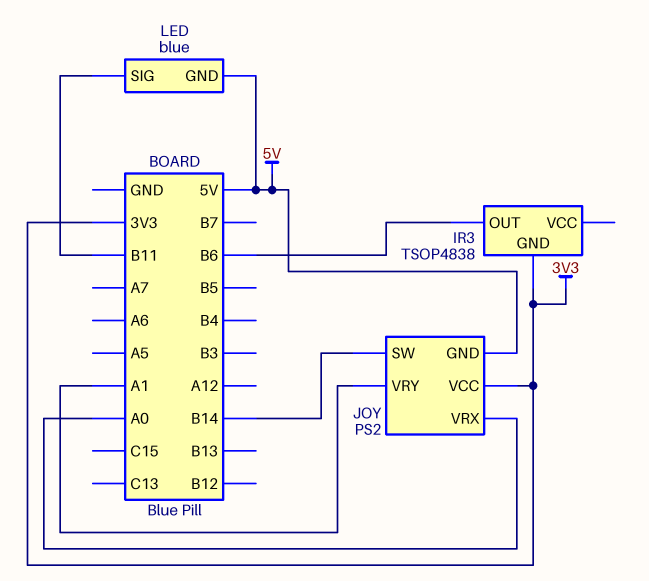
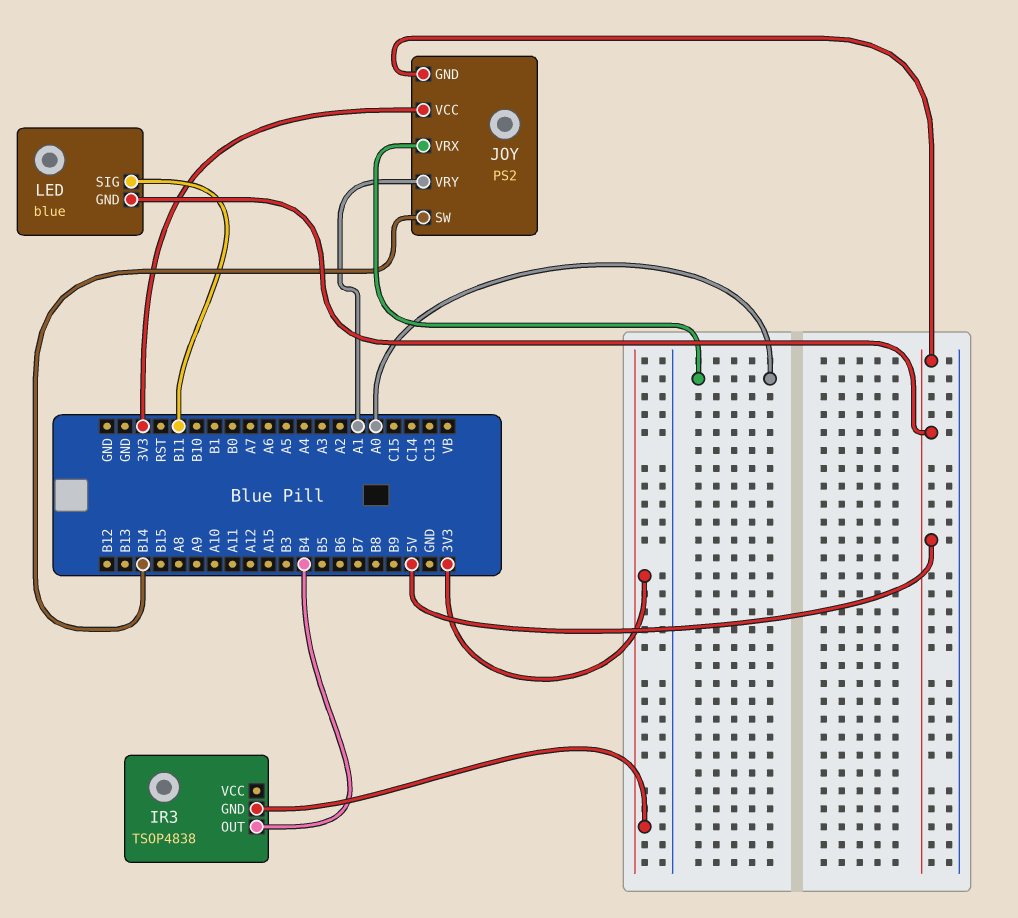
IR3 pin OUT: B6 -> B4

